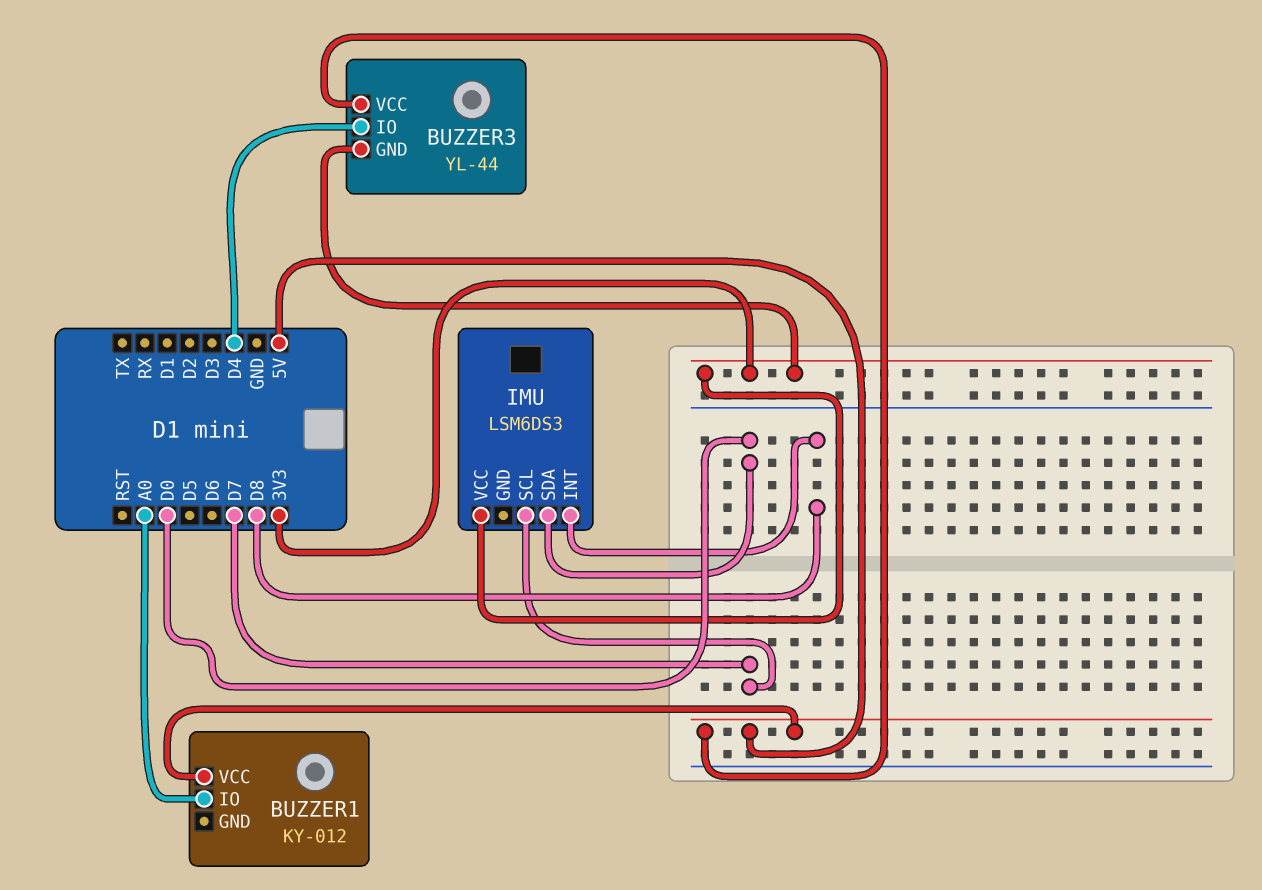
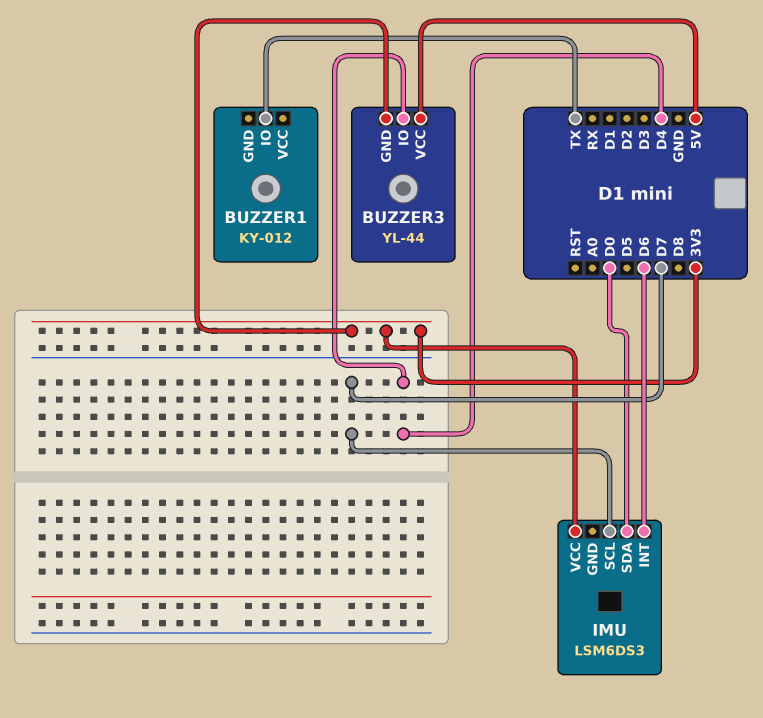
BUZZER1 pin IO: A0 -> TX
BUZZER1 pin VCC: 5V -> none
IMU pin INT: D8 -> D6

